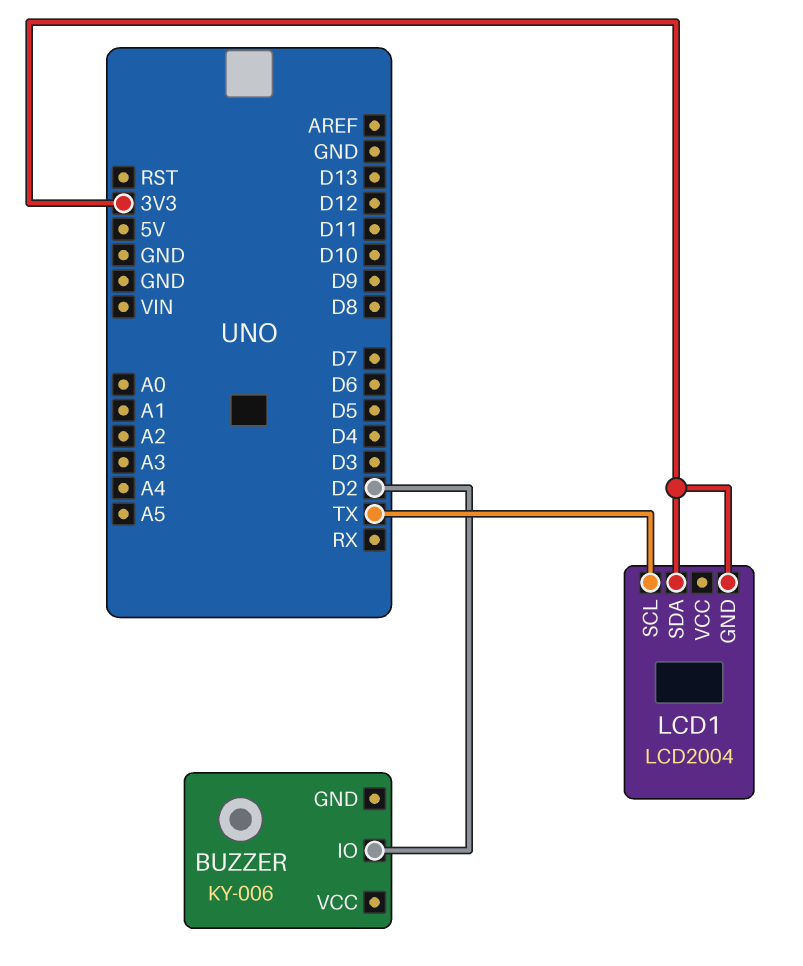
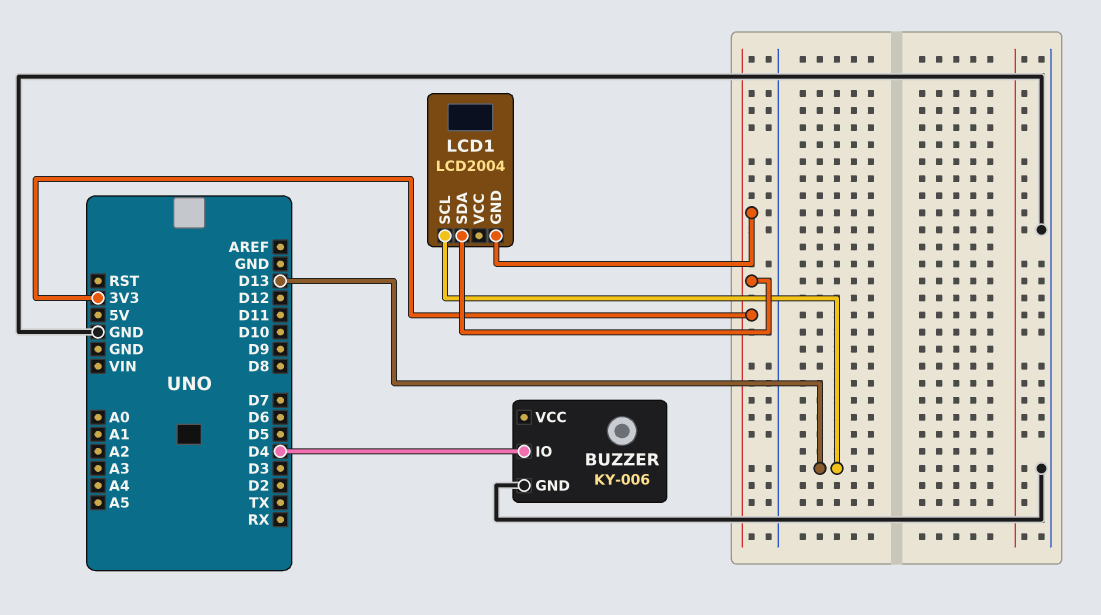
BUZZER pin GND: none -> GND
BUZZER pin IO: D2 -> D4
LCD1 pin SCL: TX -> D13

